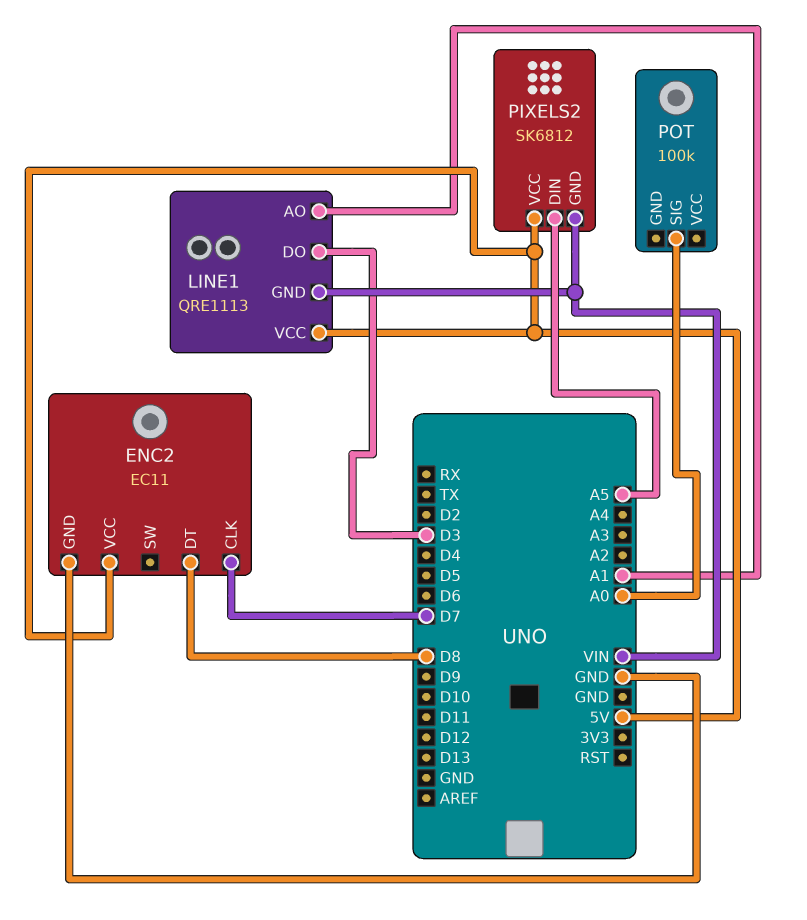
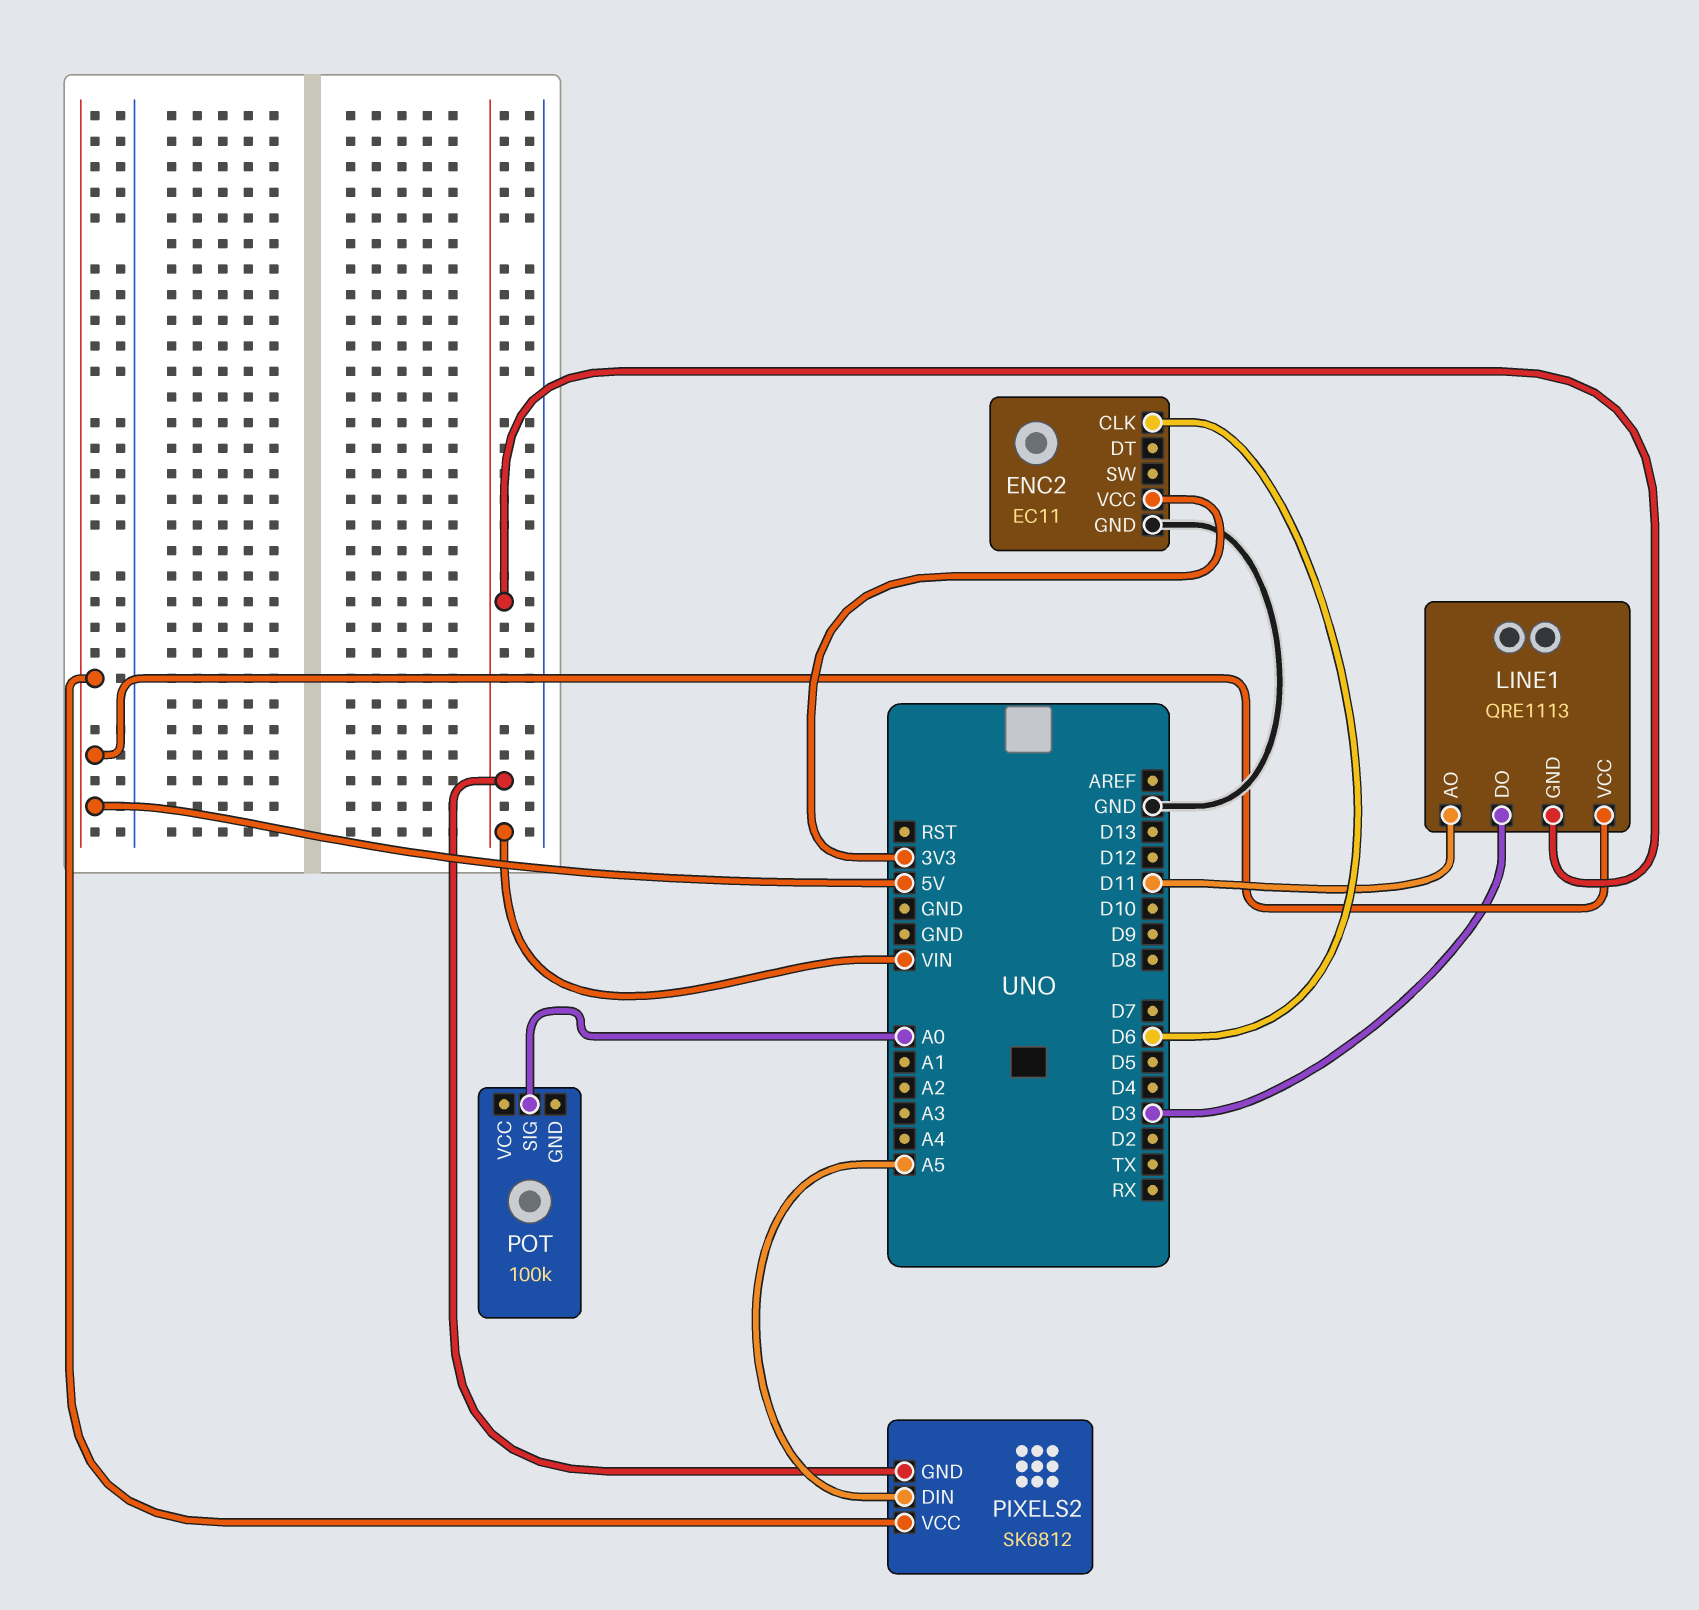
ENC2 pin CLK: D7 -> D6
ENC2 pin DT: D8 -> none
ENC2 pin VCC: 5V -> 3V3
LINE1 pin AO: A1 -> D11

